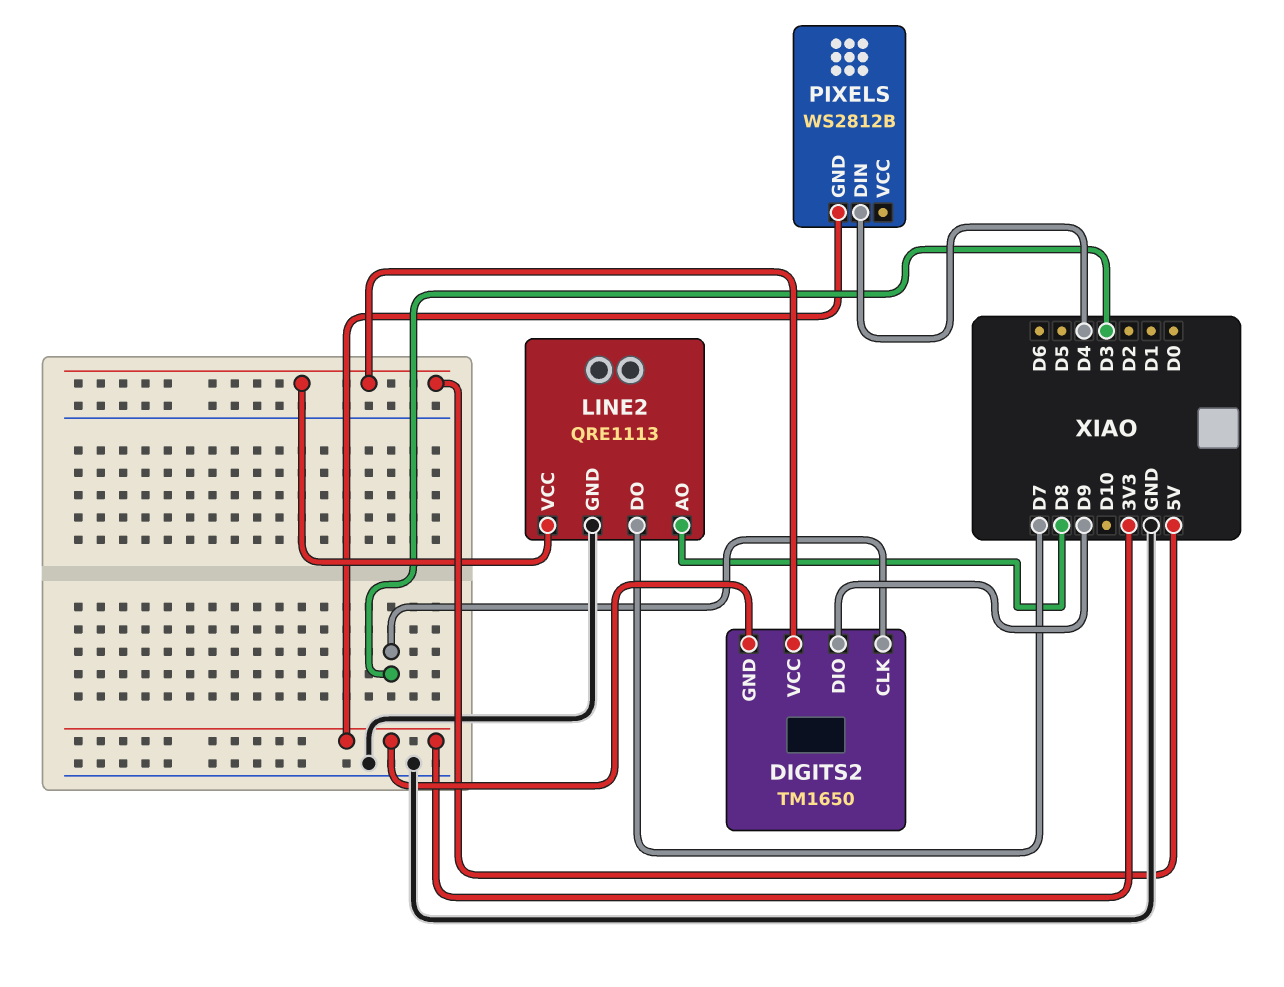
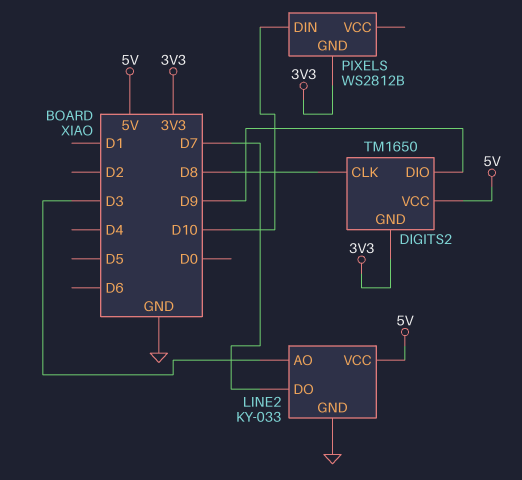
DIGITS2 pin CLK: D3 -> D8
LINE2: QRE1113 -> KY-033
LINE2 pin AO: D8 -> D3
PIXELS pin DIN: D4 -> D10

